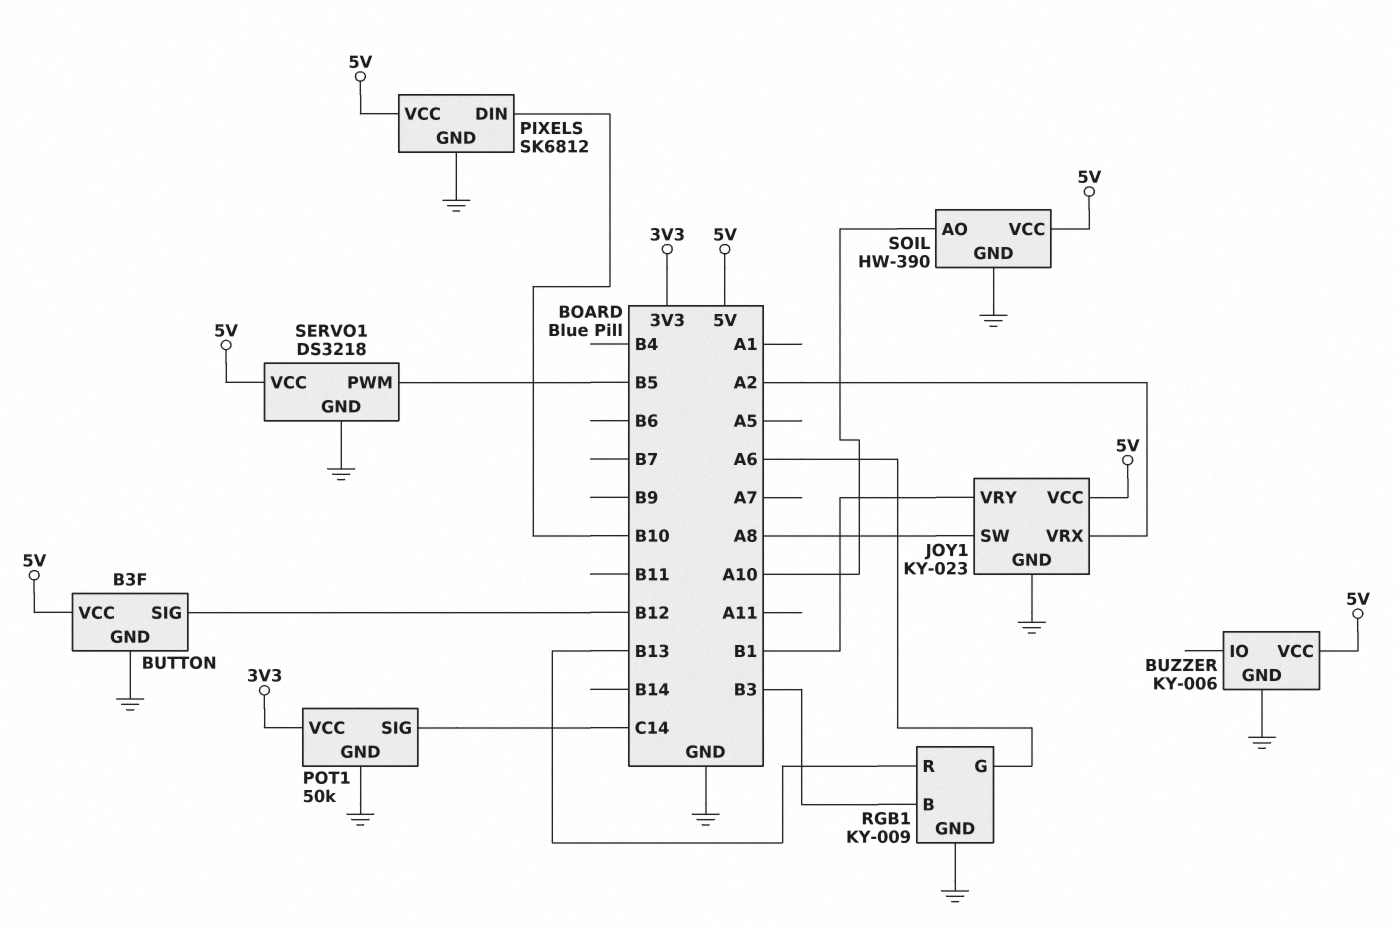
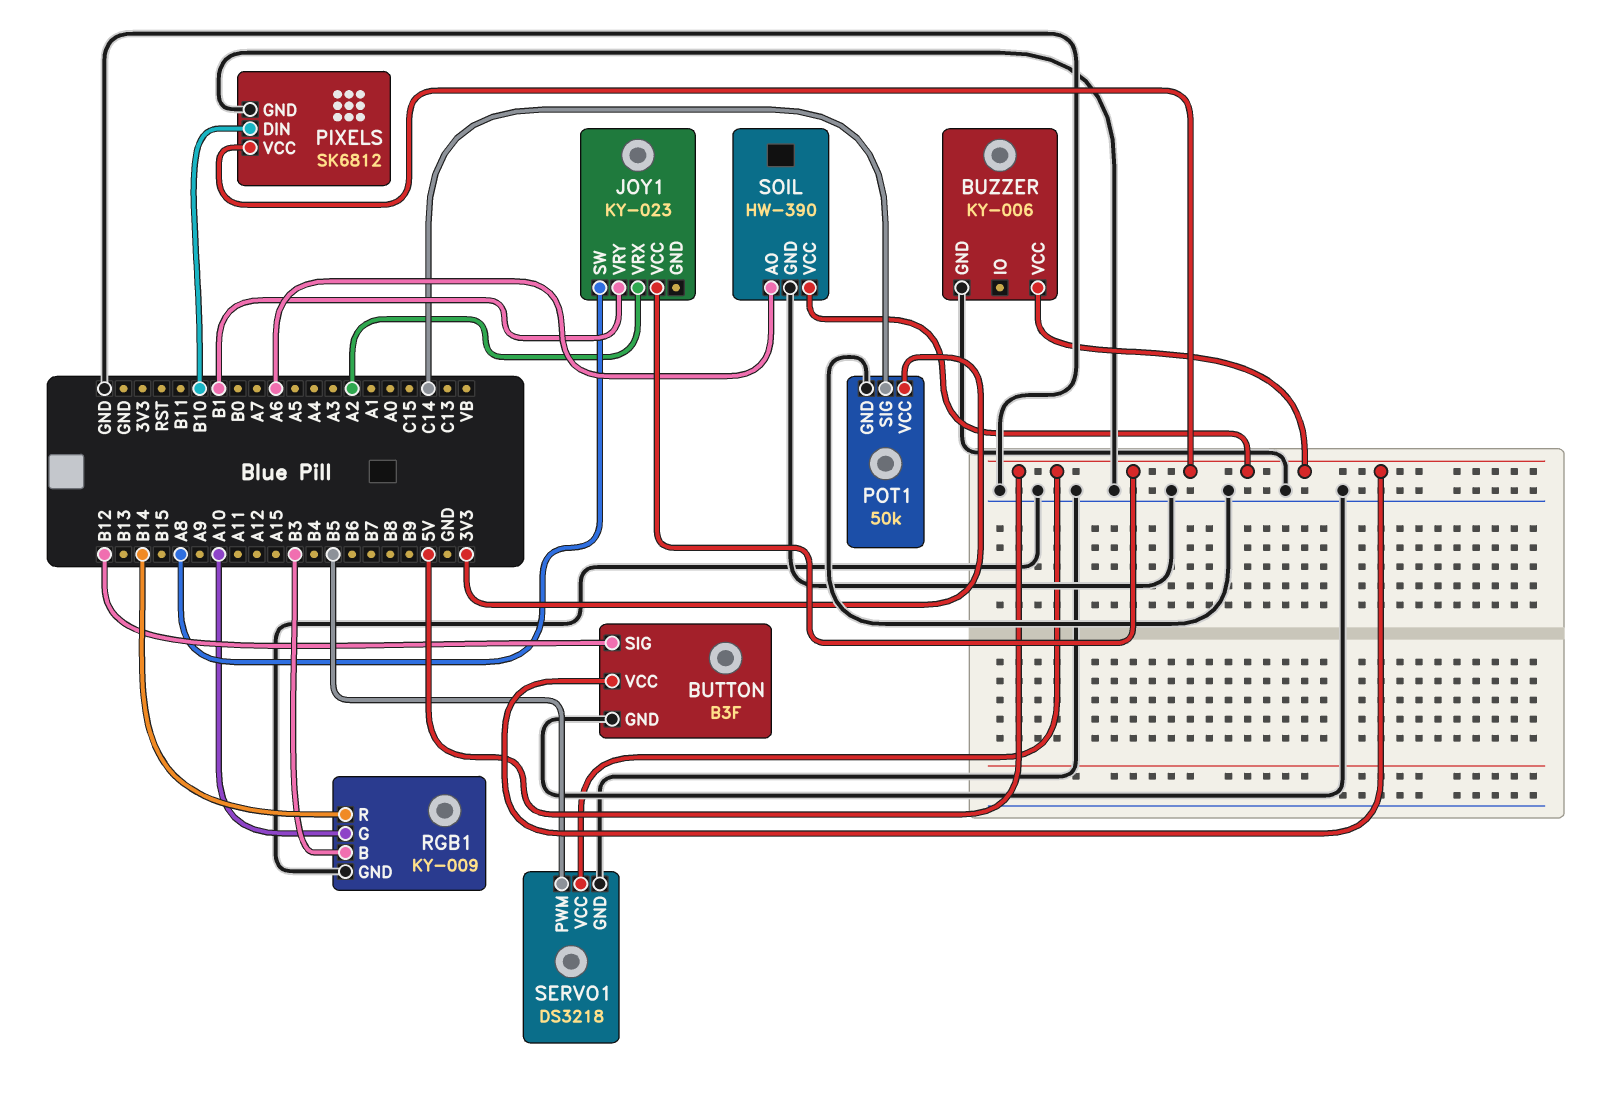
JOY1 pin GND: GND -> none
RGB1 pin G: A6 -> A10
RGB1 pin R: B13 -> B14
SOIL pin AO: A10 -> A6

